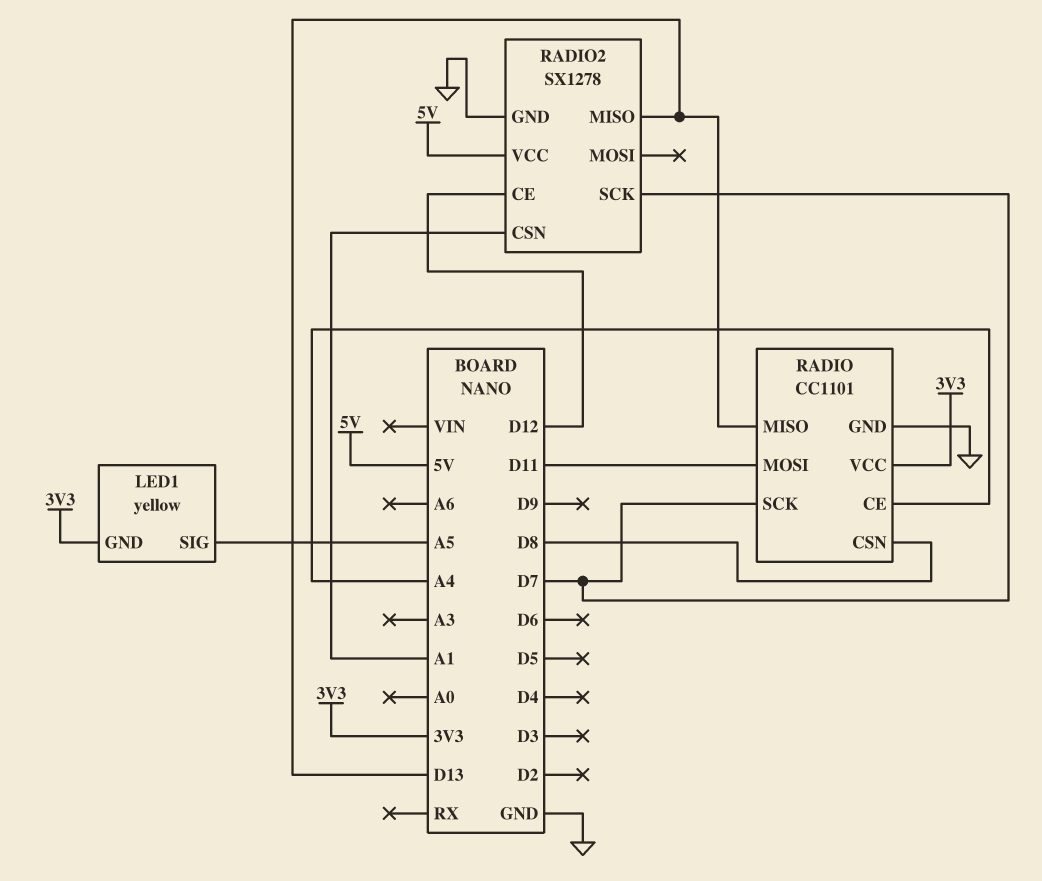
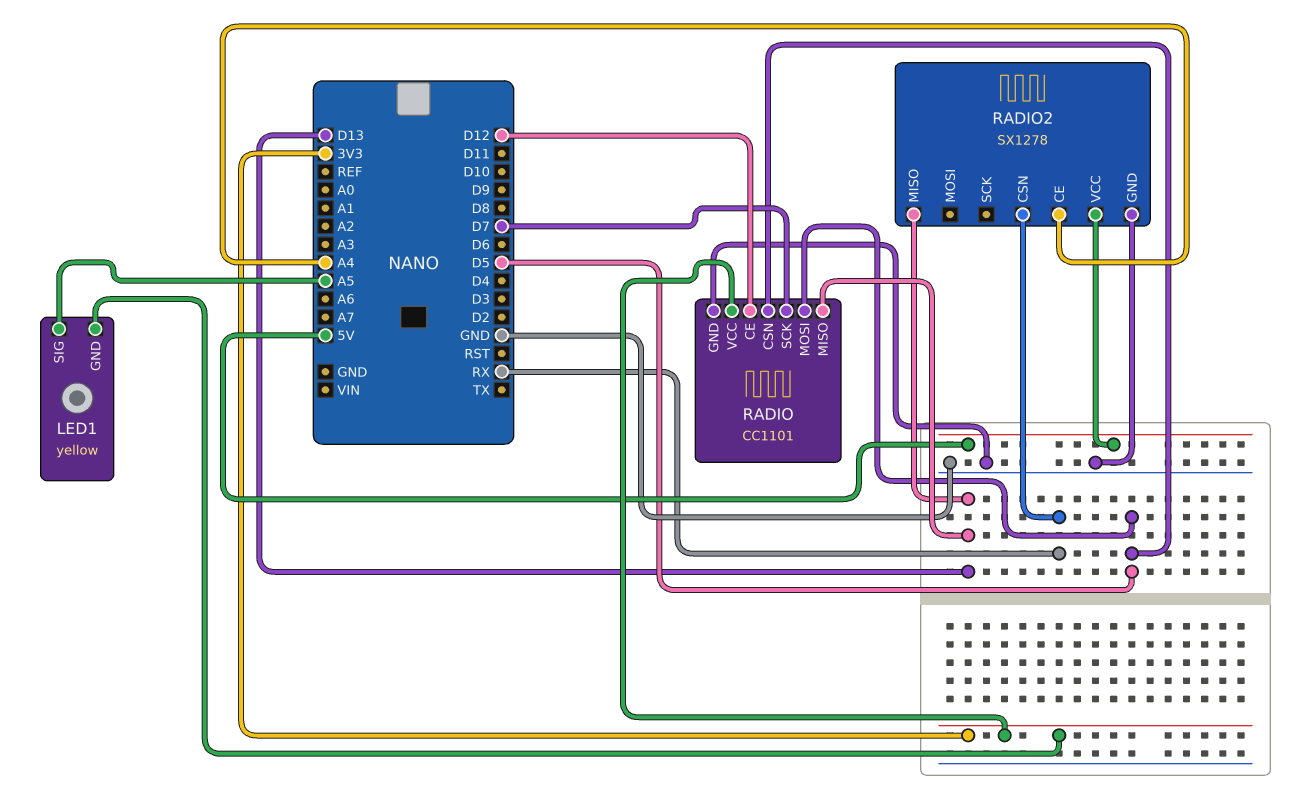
RADIO pin CE: A4 -> D12
RADIO pin CSN: D8 -> D5
RADIO pin MOSI: D11 -> D5
RADIO2 pin CE: D12 -> A4
RADIO2 pin CSN: A1 -> RX
RADIO2 pin SCK: D7 -> none

